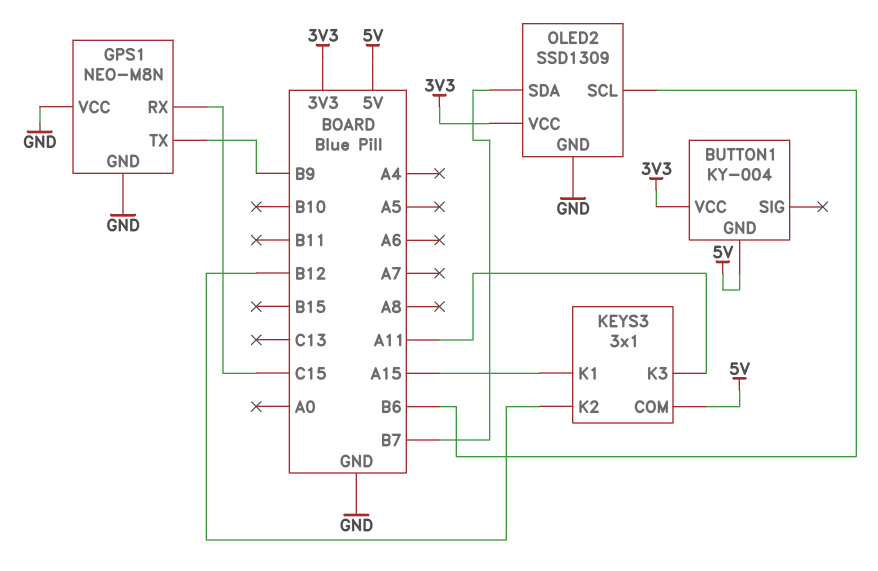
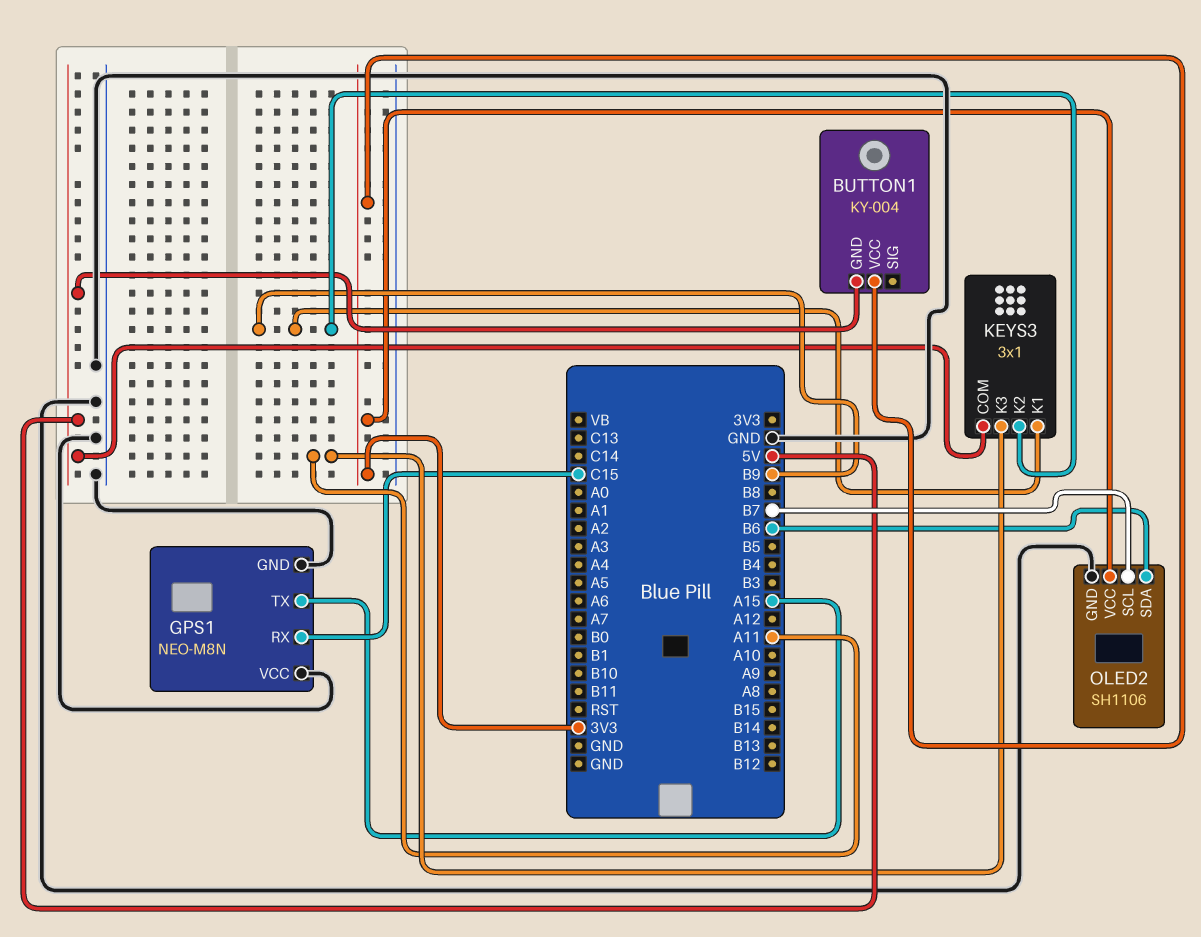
GPS1 pin TX: B9 -> A15
KEYS3 pin K1: A15 -> B9
KEYS3 pin K2: B12 -> B9
OLED2: SSD1309 -> SH1106
OLED2 pin SCL: B6 -> B7
OLED2 pin SDA: B7 -> B6

